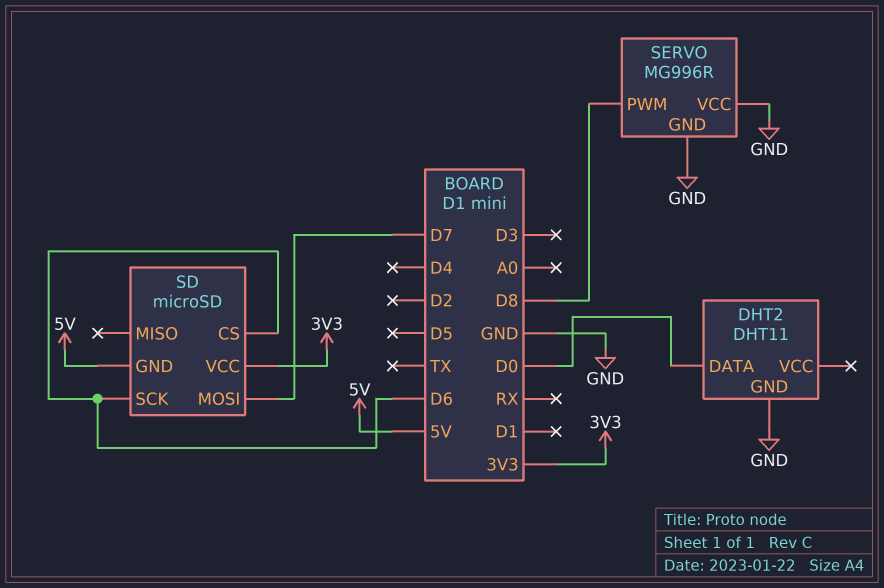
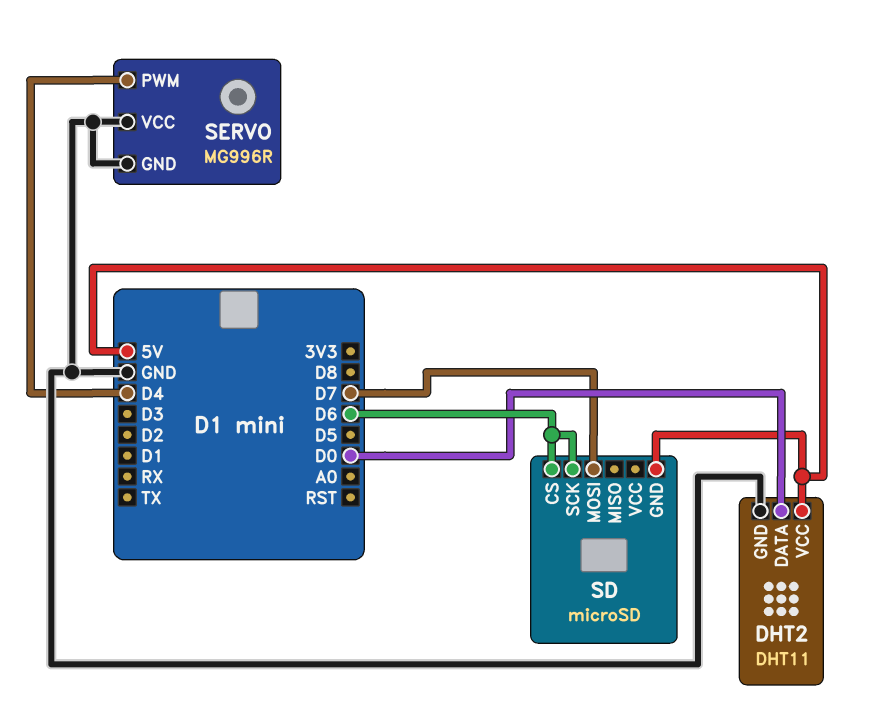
DHT2 pin VCC: none -> 5V
SD pin VCC: 3V3 -> none
SERVO pin PWM: D8 -> D4

